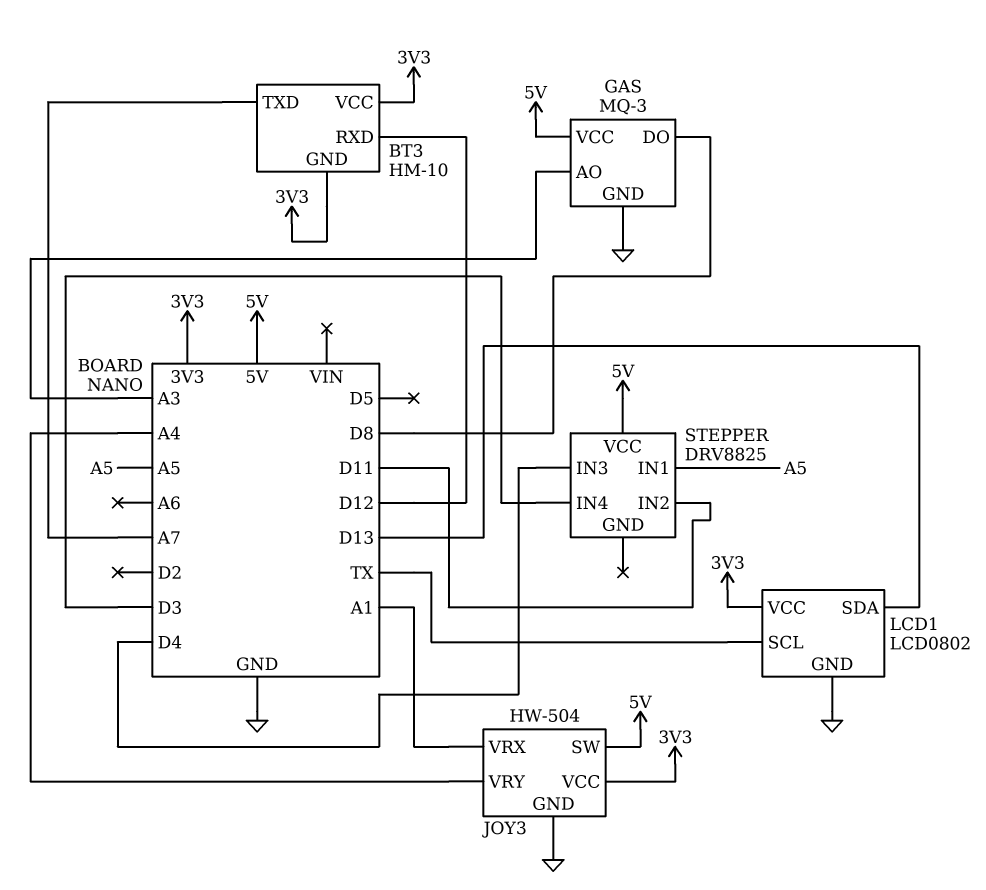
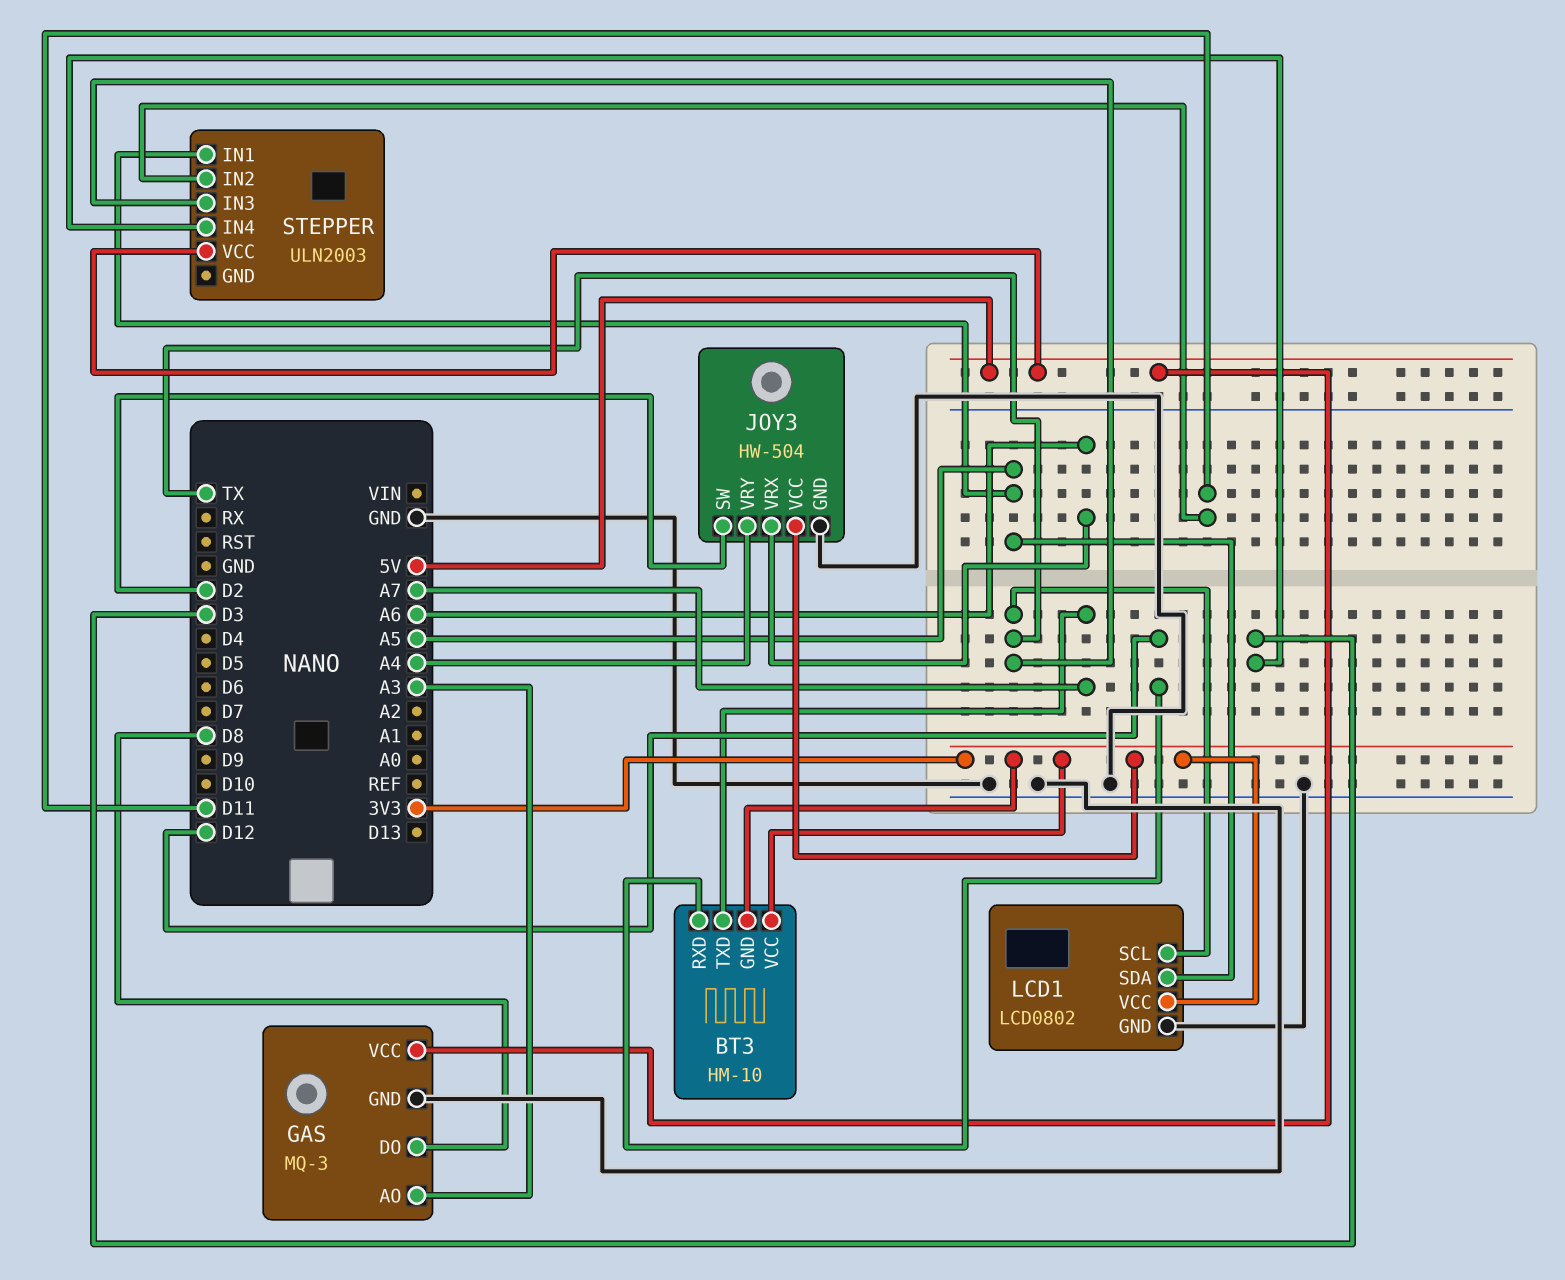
JOY3 pin SW: 5V -> D2
JOY3 pin VRX: A1 -> A6
LCD1 pin SDA: D13 -> A5
STEPPER: DRV8825 -> ULN2003
STEPPER pin IN3: D4 -> TX

